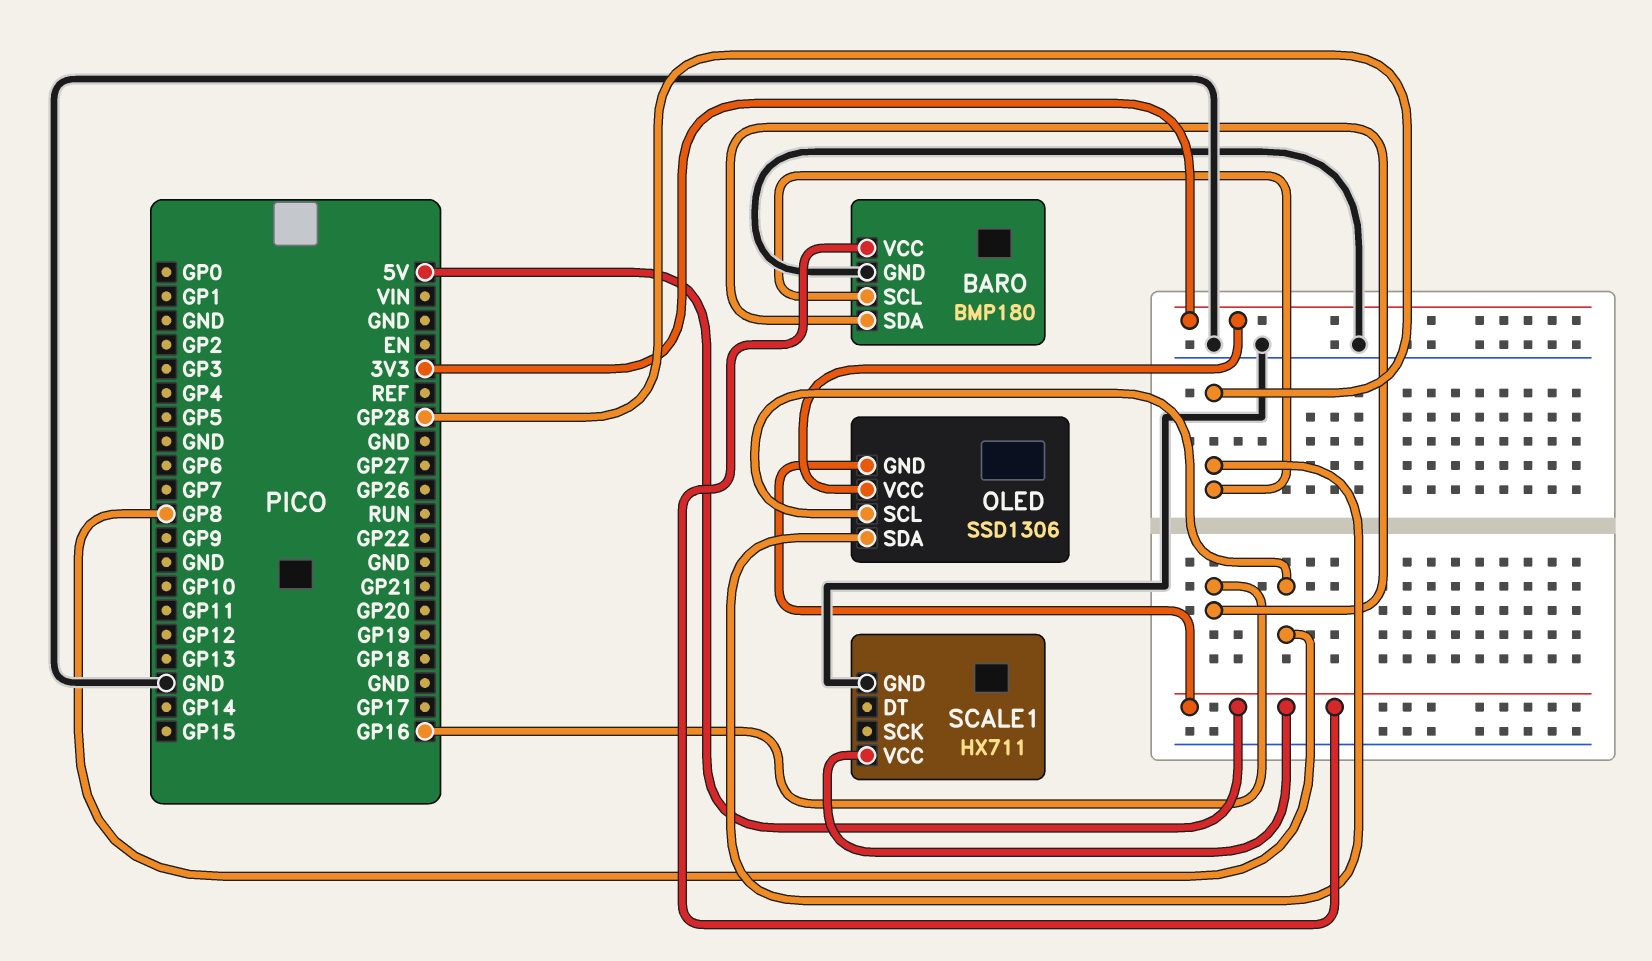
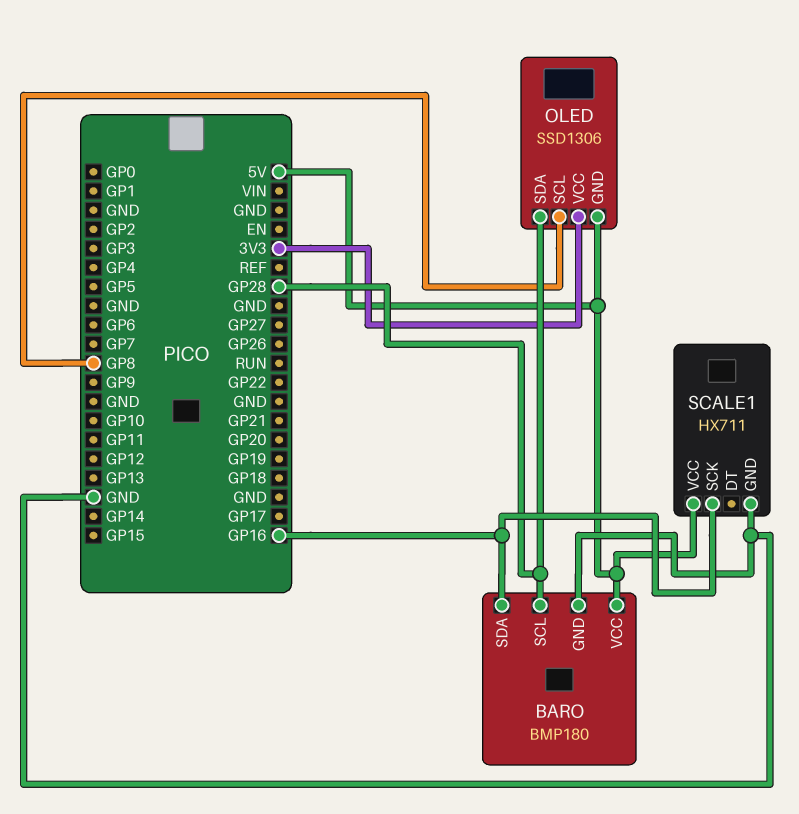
SCALE1 pin SCK: none -> GP16

